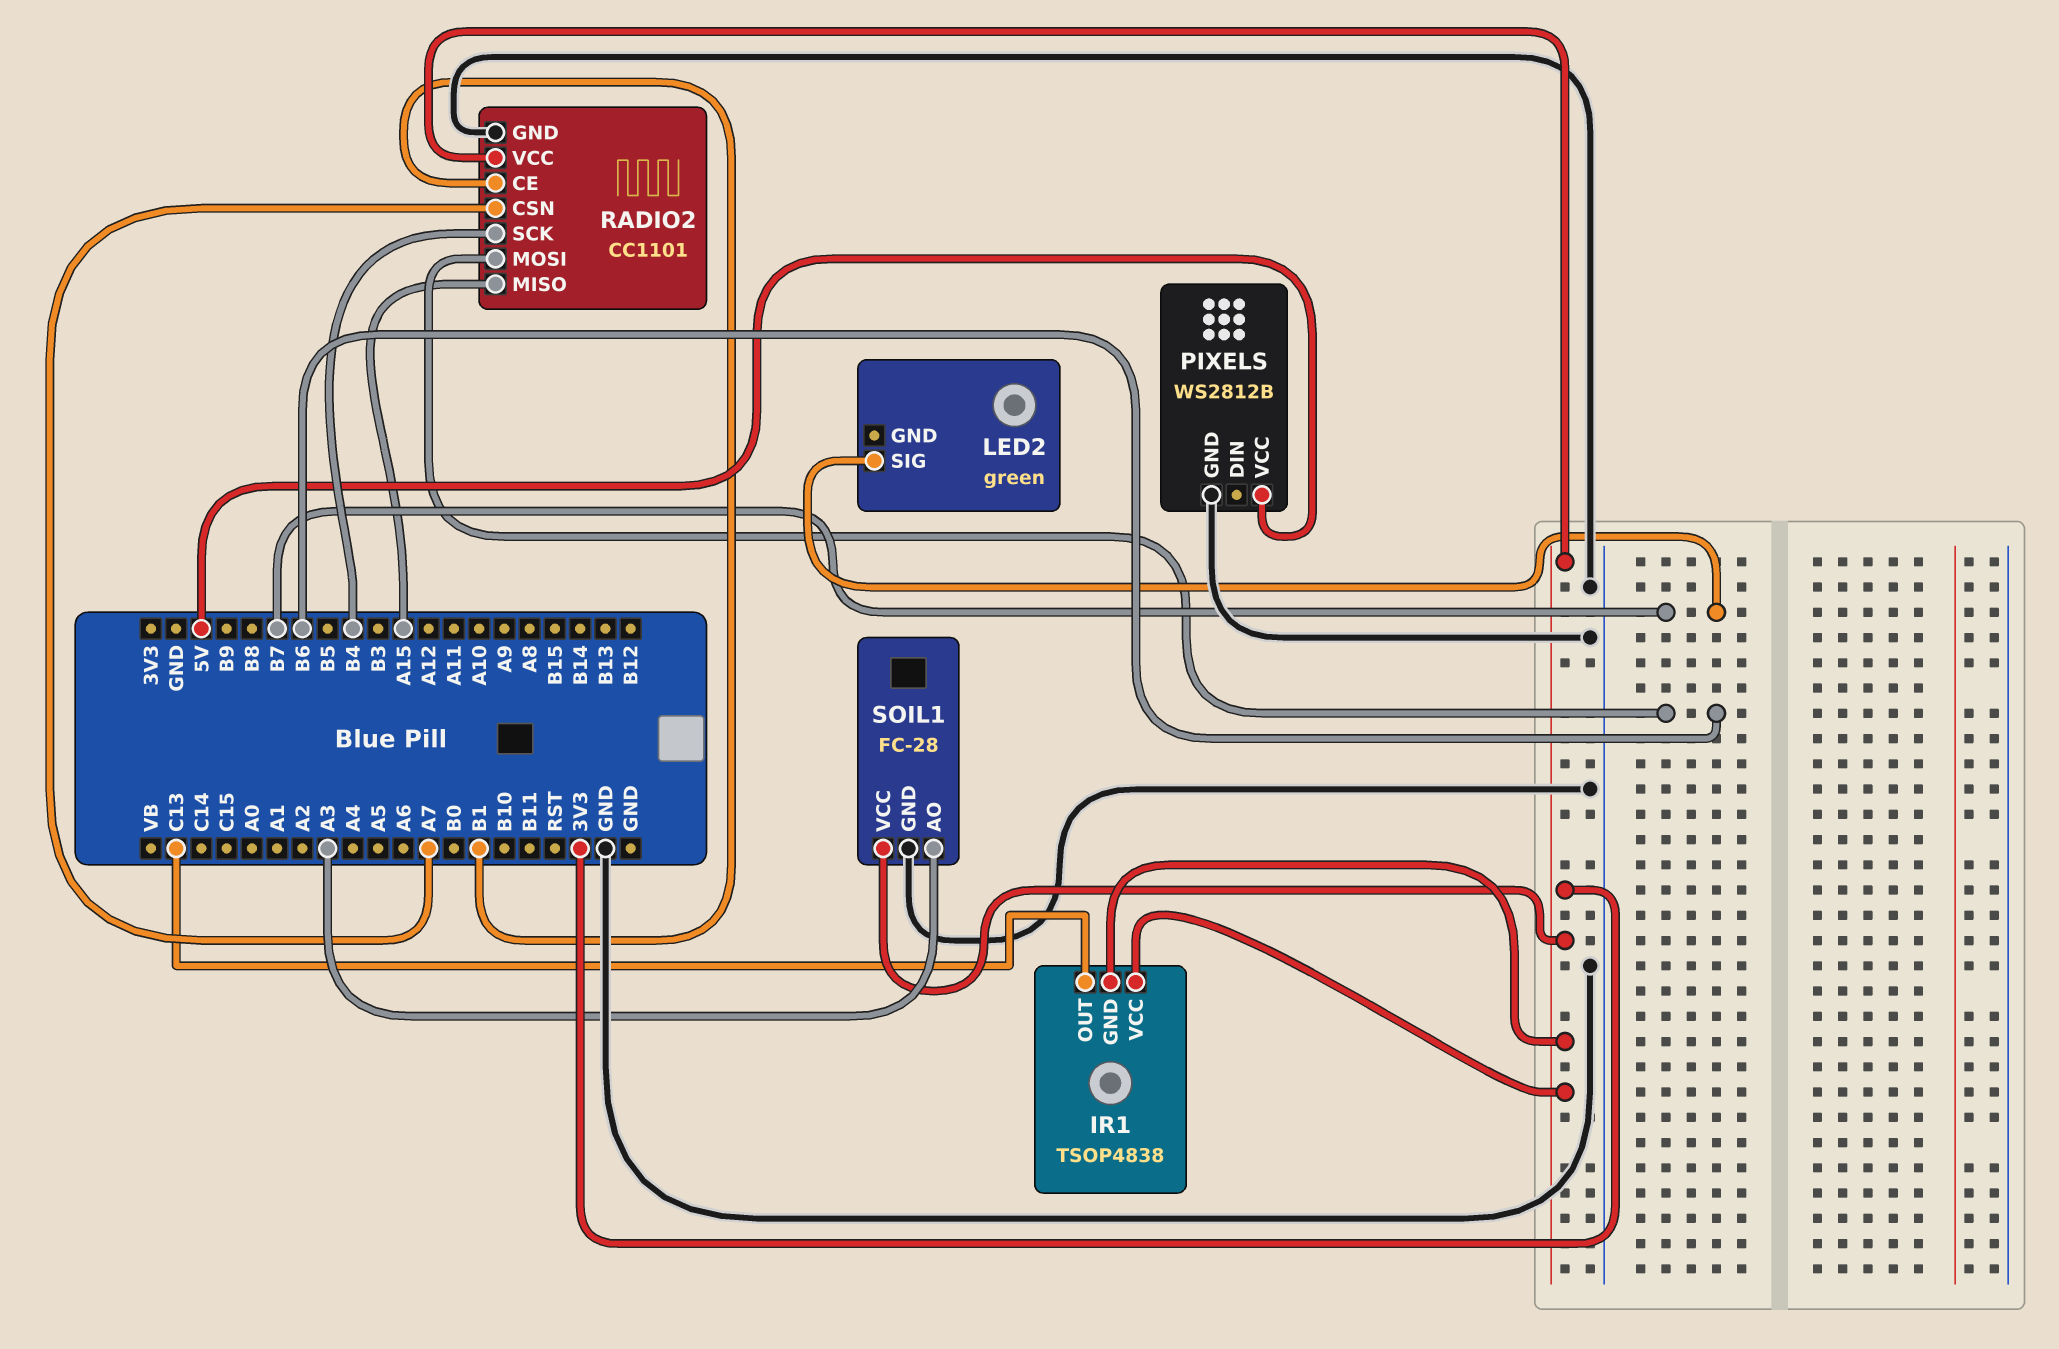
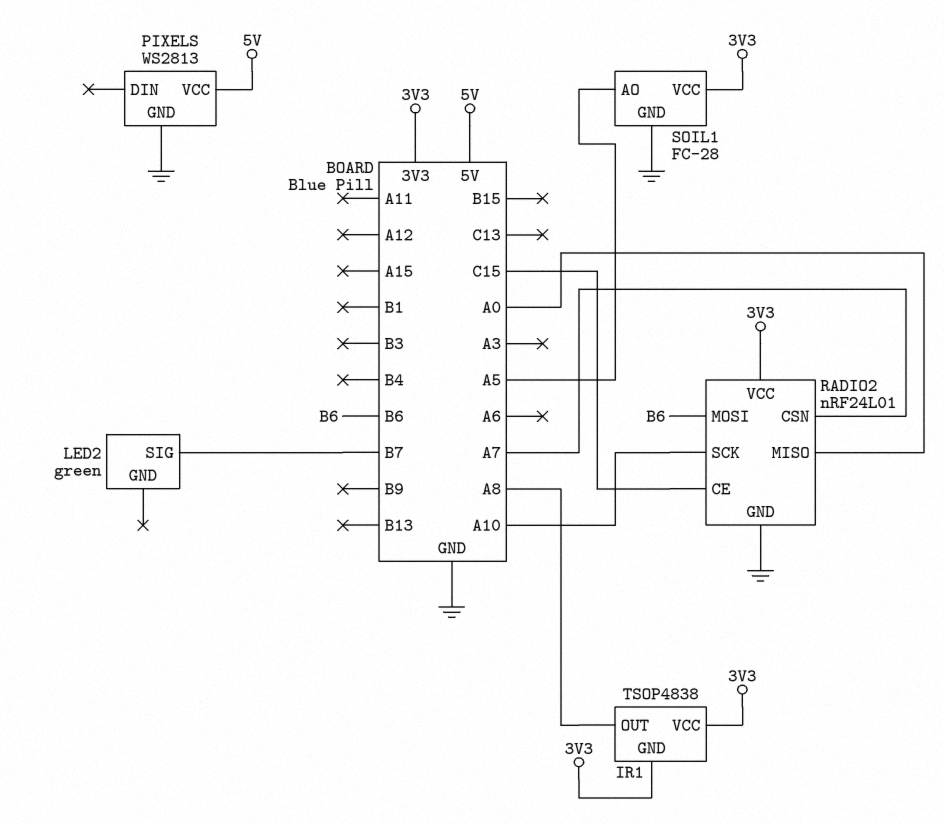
IR1 pin OUT: C13 -> A8
PIXELS: WS2812B -> WS2813
RADIO2: CC1101 -> nRF24L01
RADIO2 pin CE: B1 -> C15
RADIO2 pin MISO: A15 -> A0
RADIO2 pin SCK: B4 -> A10
SOIL1 pin AO: A3 -> A5

